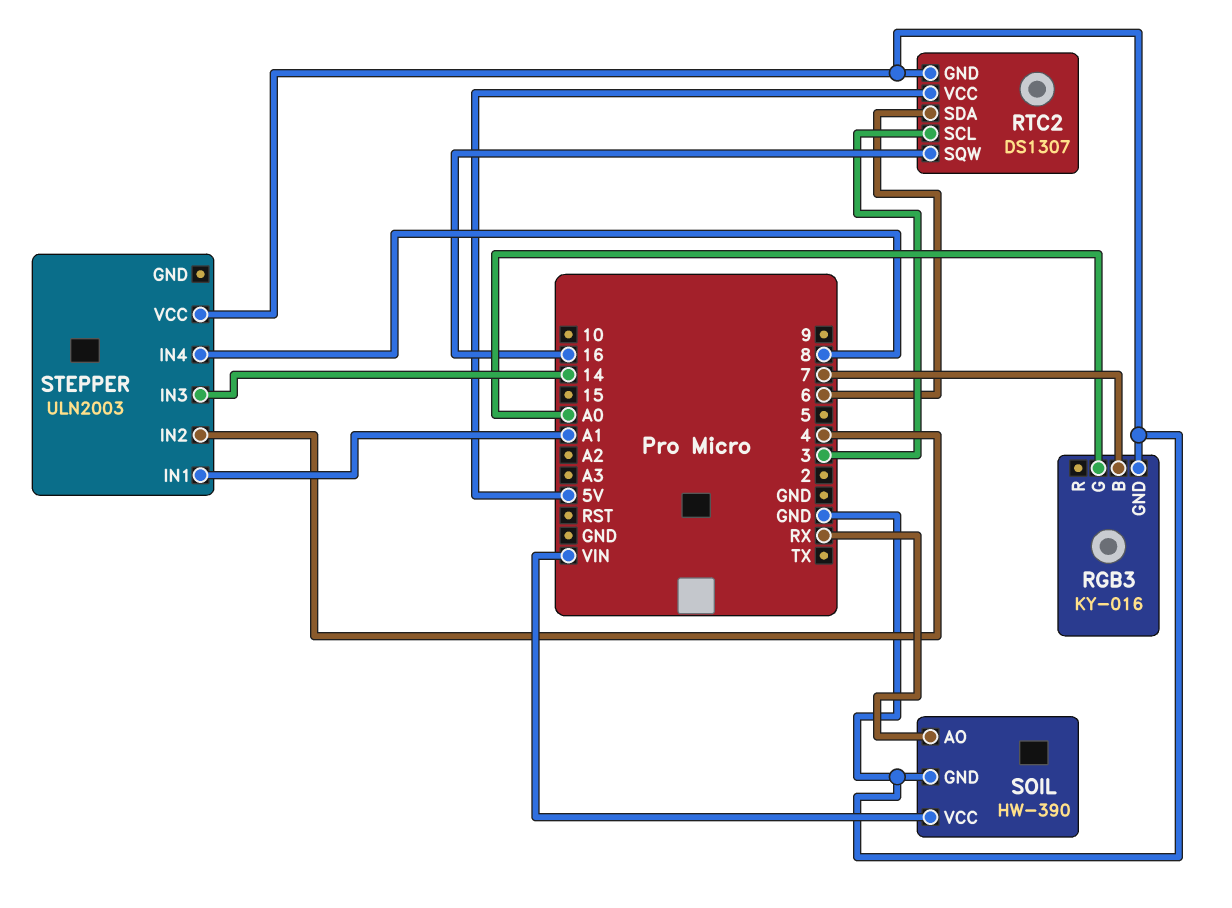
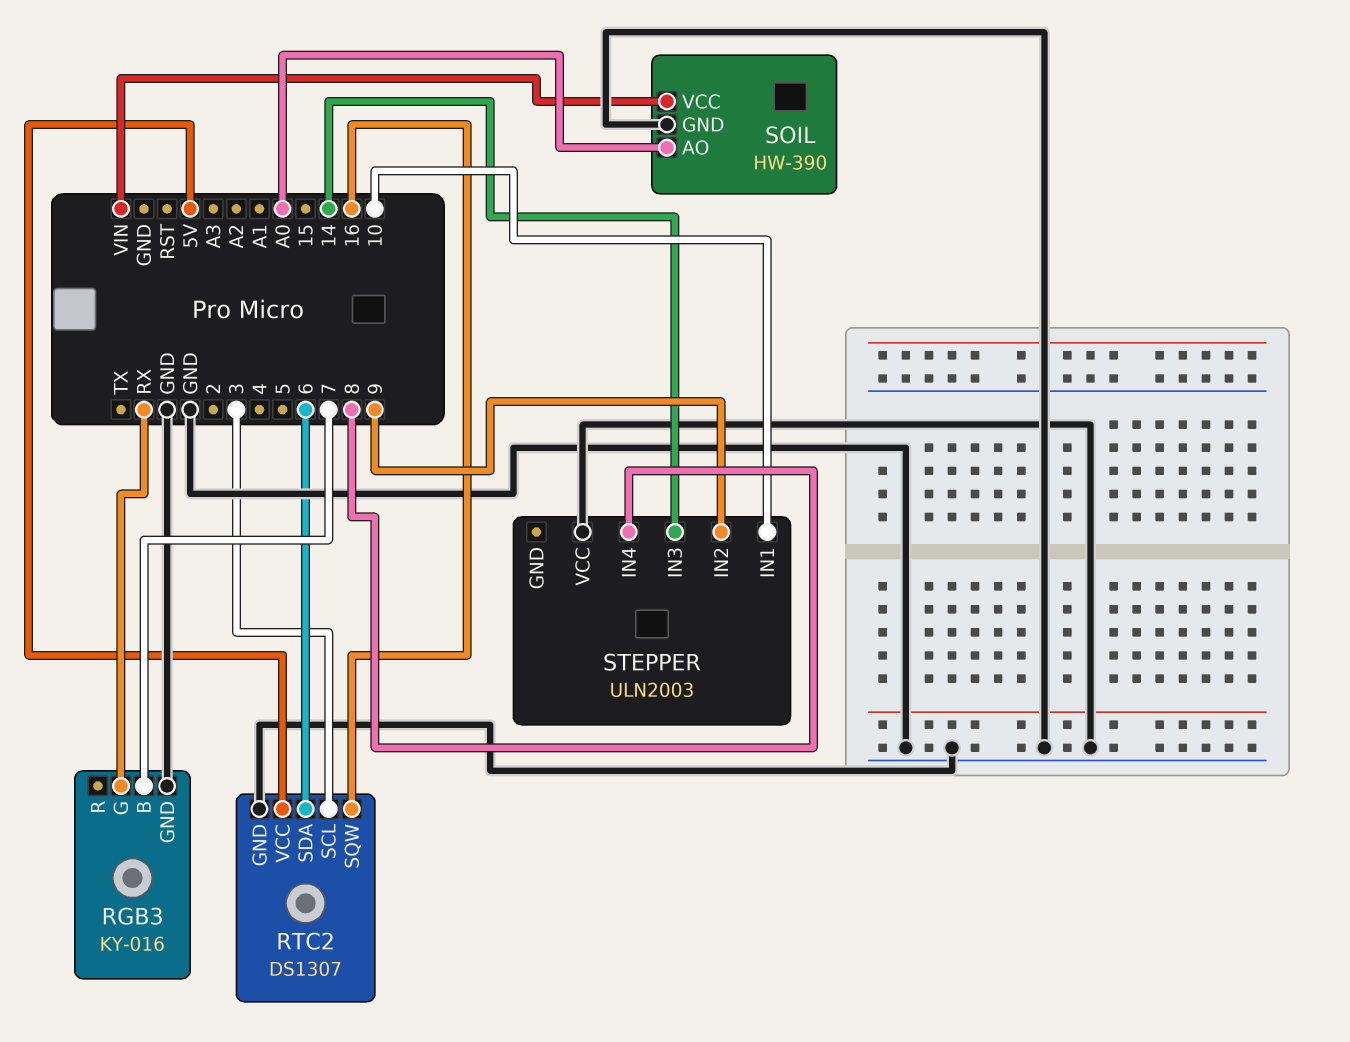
RGB3 pin G: A0 -> RX
SOIL pin AO: RX -> A0
STEPPER pin IN1: A1 -> 10
STEPPER pin IN2: 4 -> 9

